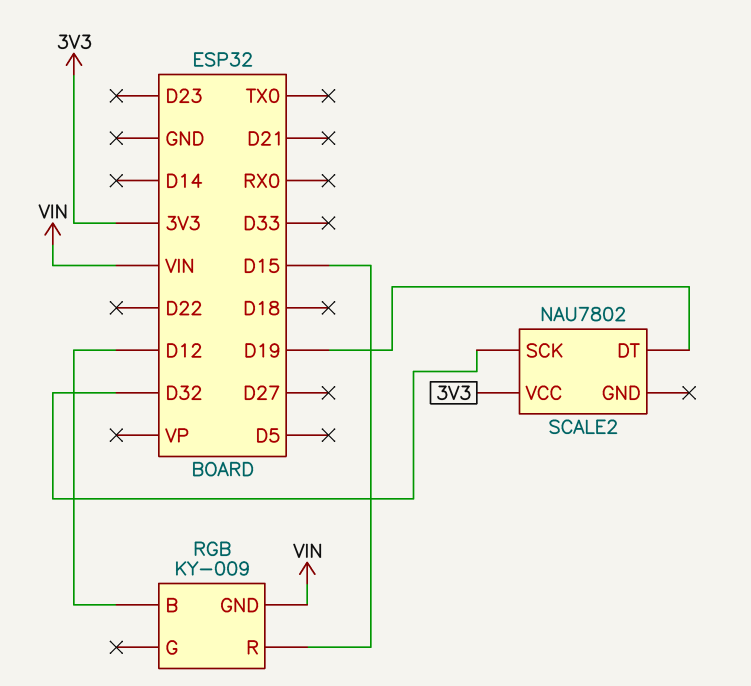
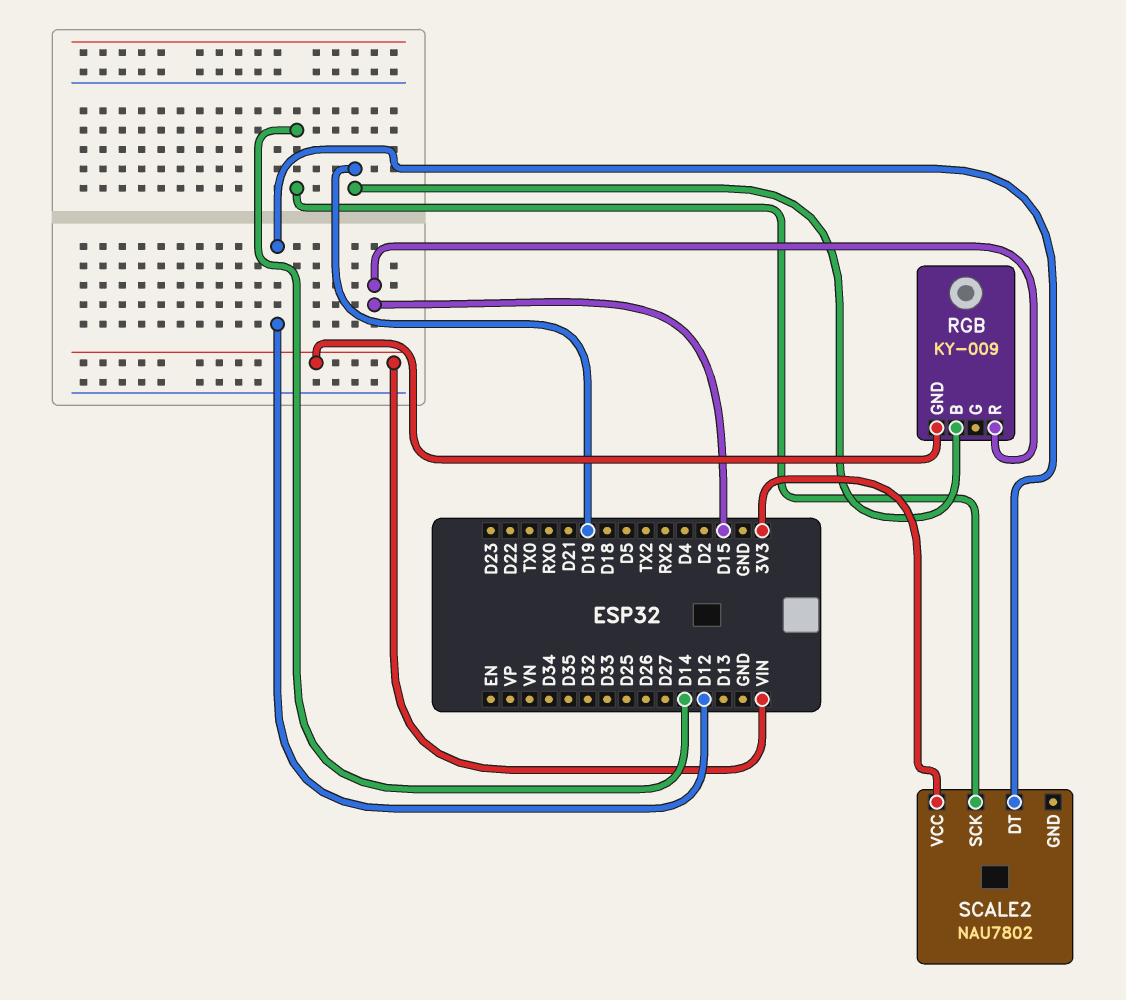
RGB pin B: D12 -> D19
SCALE2 pin DT: D19 -> D12
SCALE2 pin SCK: D32 -> D14

